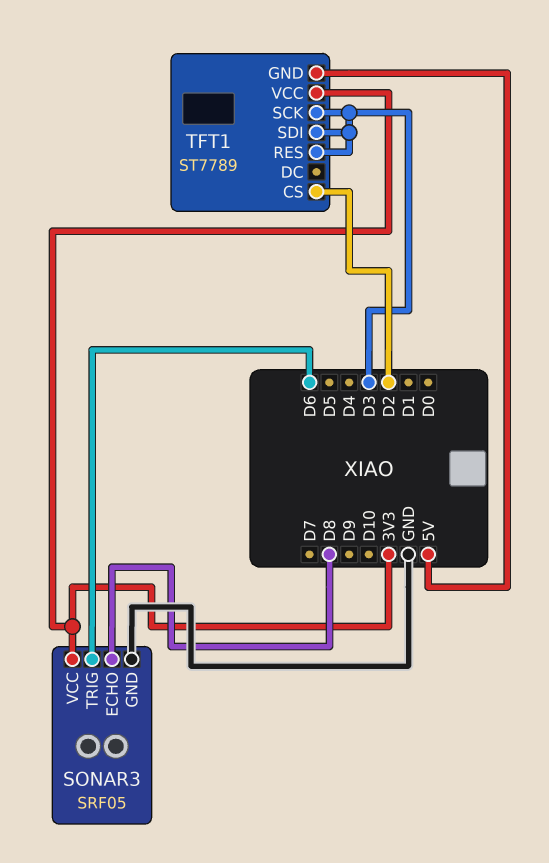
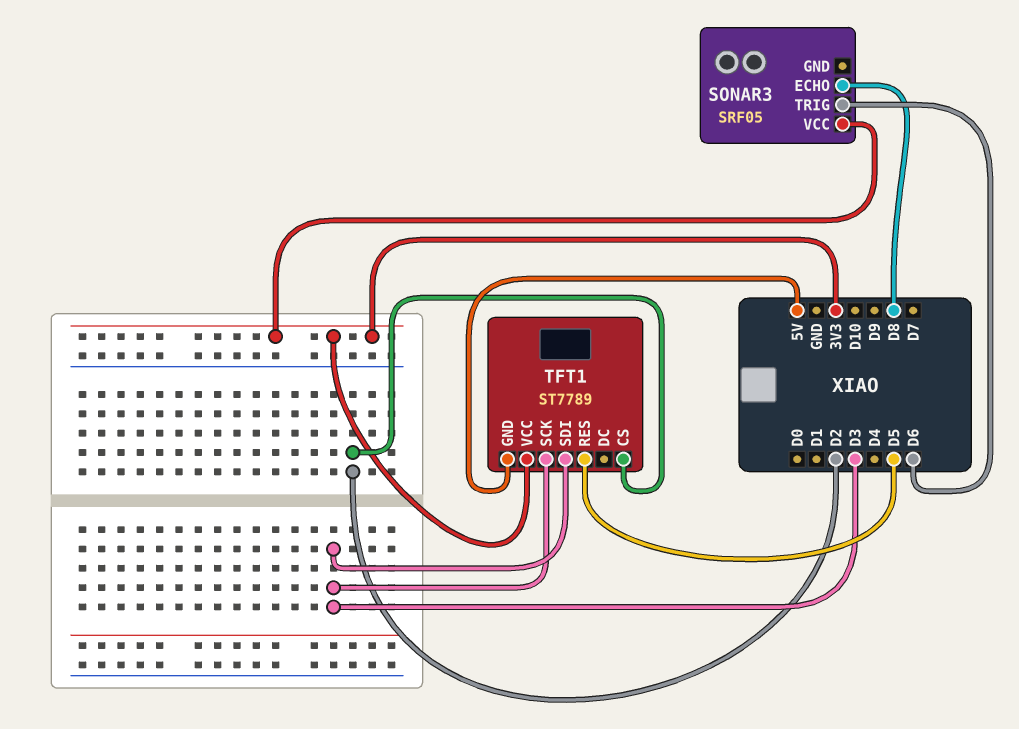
SONAR3 pin GND: GND -> none
TFT1 pin RES: D3 -> D5

